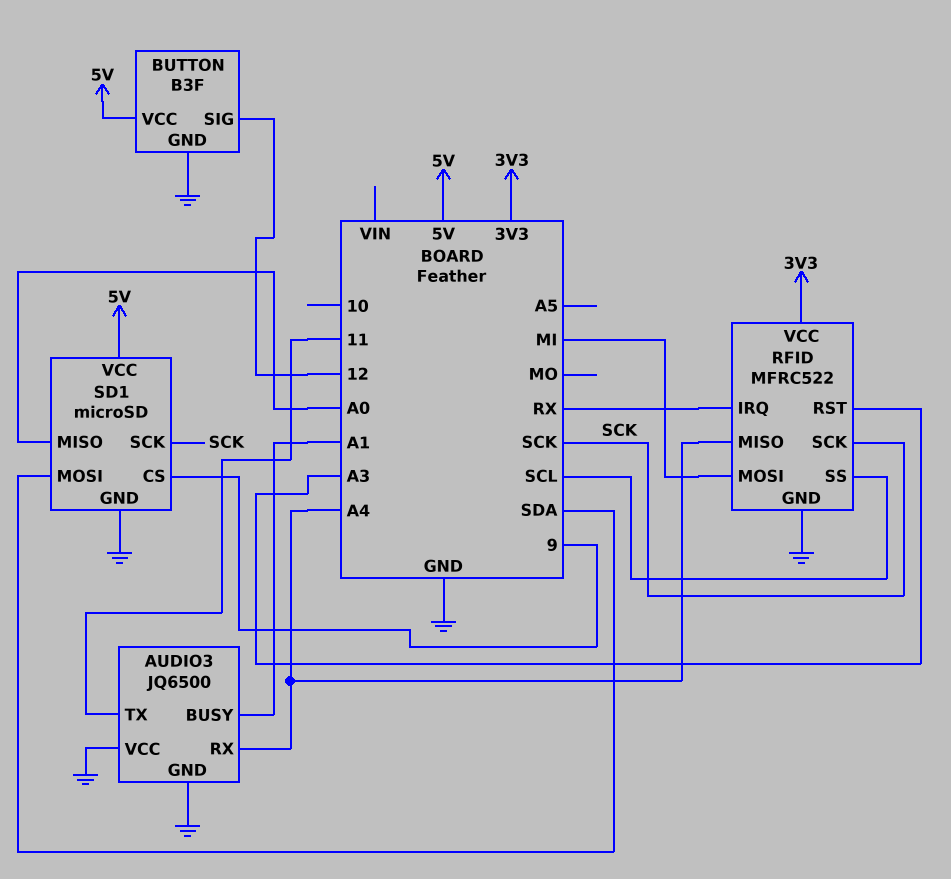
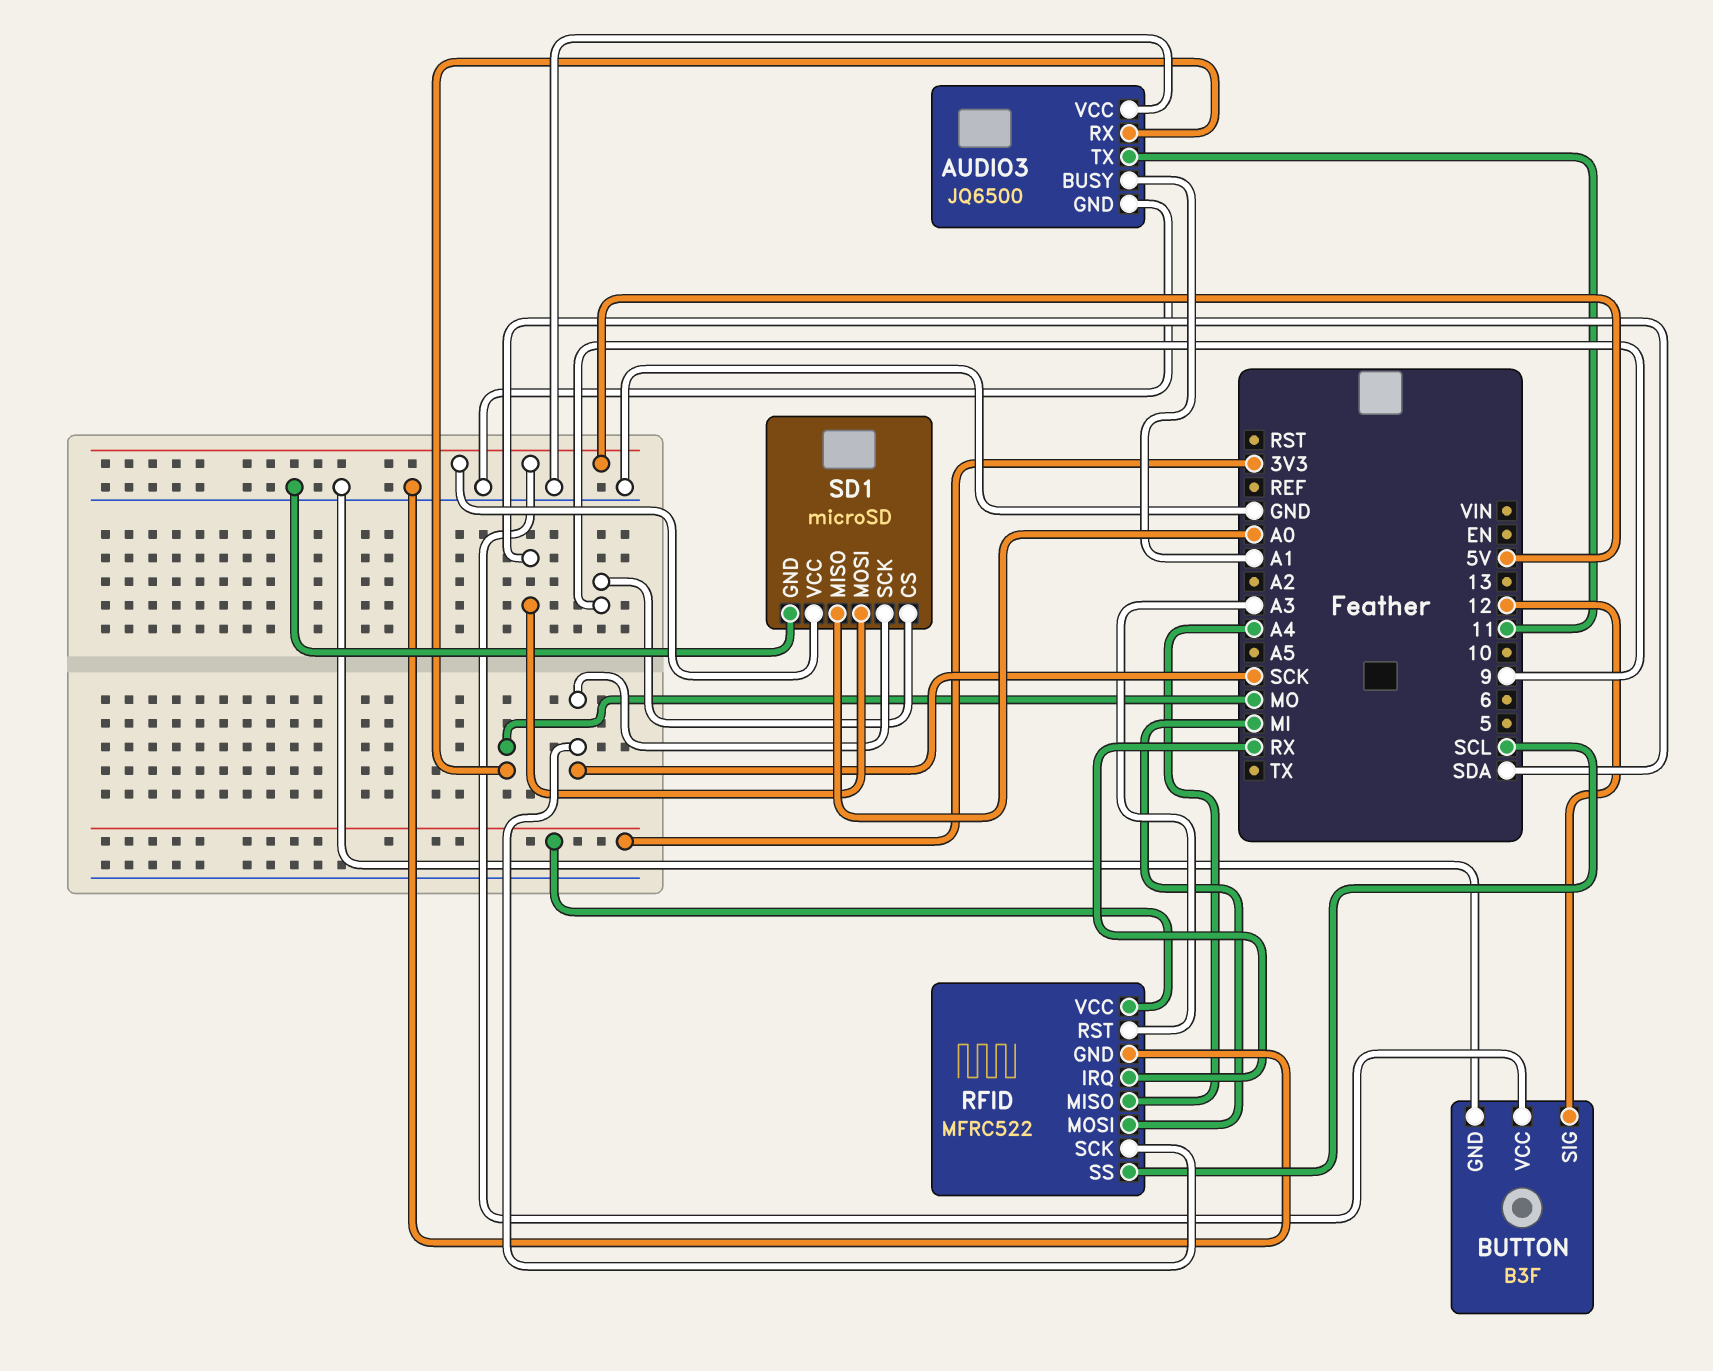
AUDIO3 pin RX: A4 -> MO

